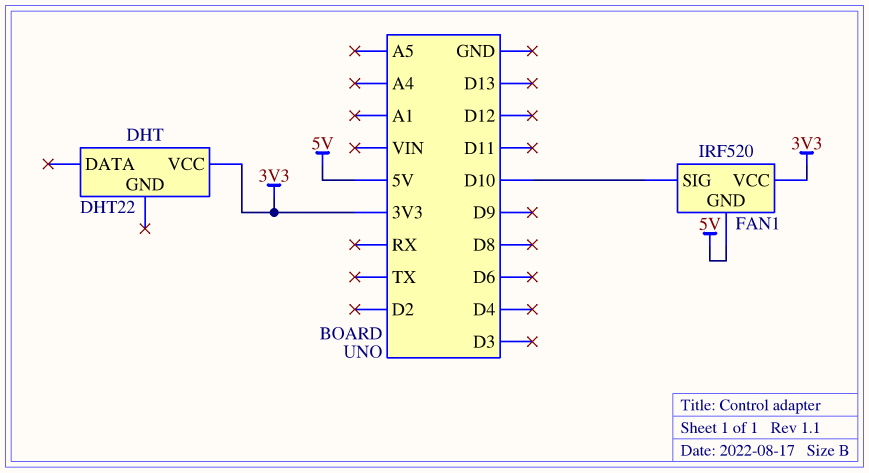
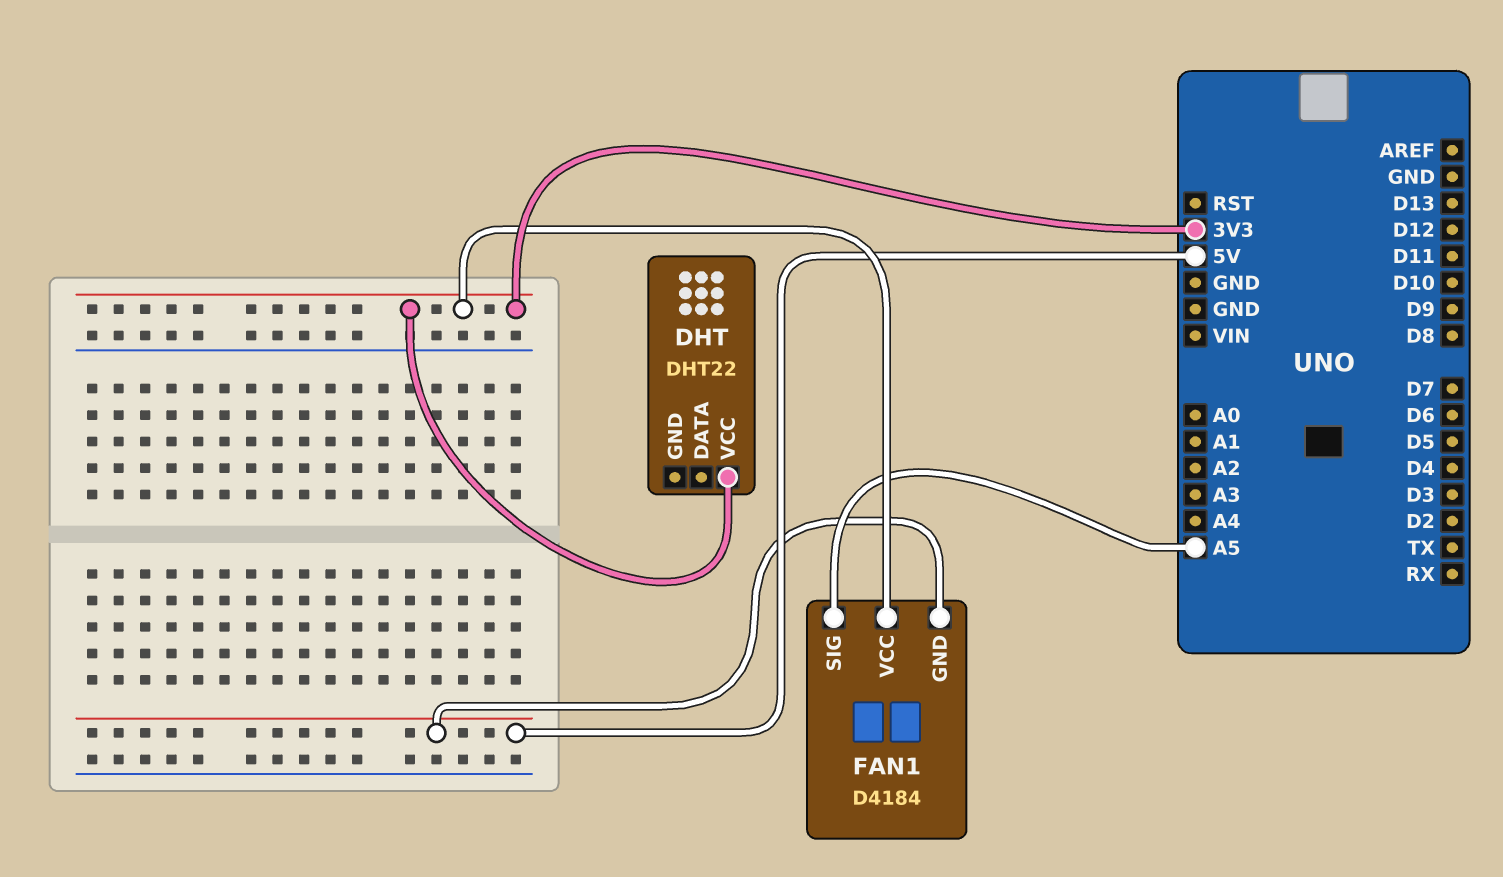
FAN1: IRF520 -> D4184
FAN1 pin SIG: D10 -> A5

